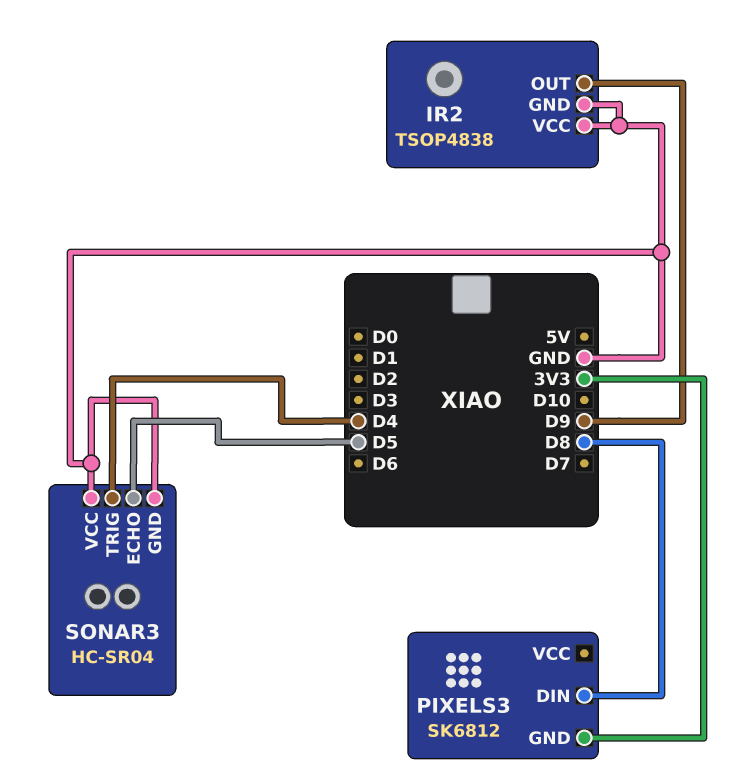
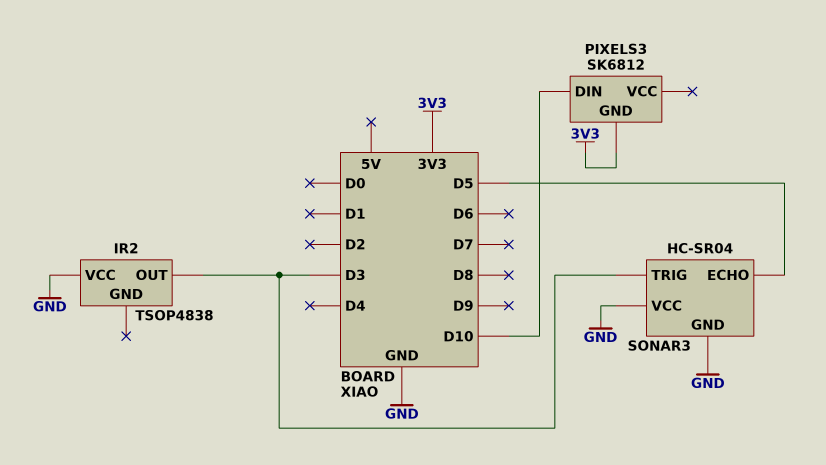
IR2 pin GND: GND -> none
IR2 pin OUT: D9 -> D3
PIXELS3 pin DIN: D8 -> D10
SONAR3 pin TRIG: D4 -> D3

